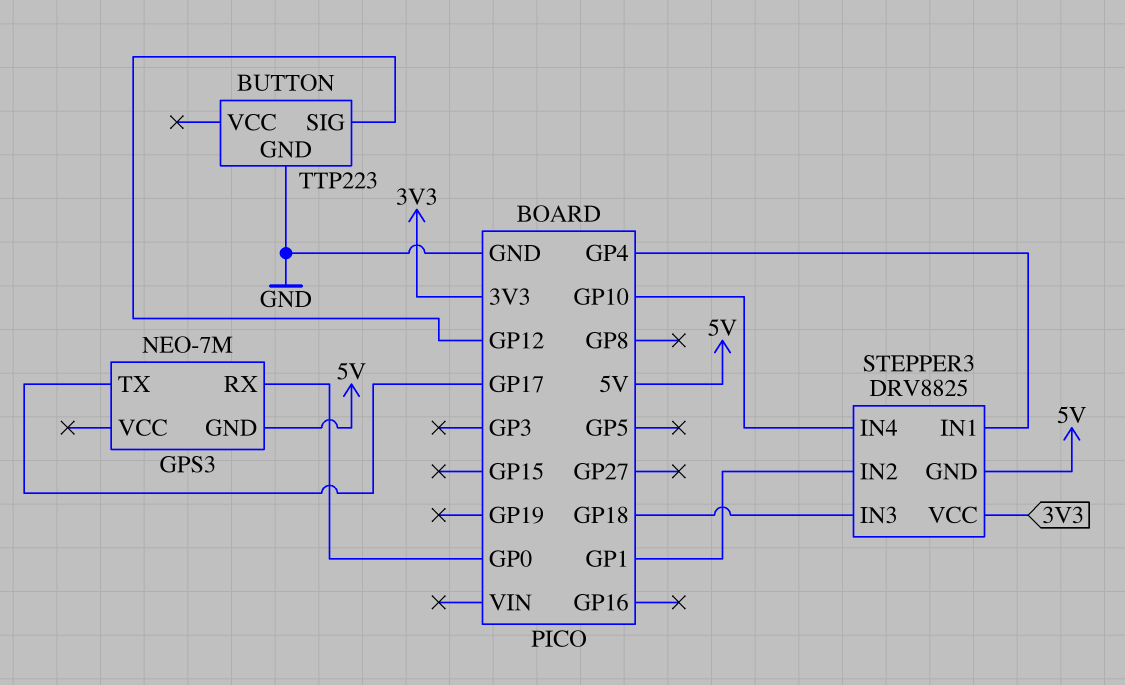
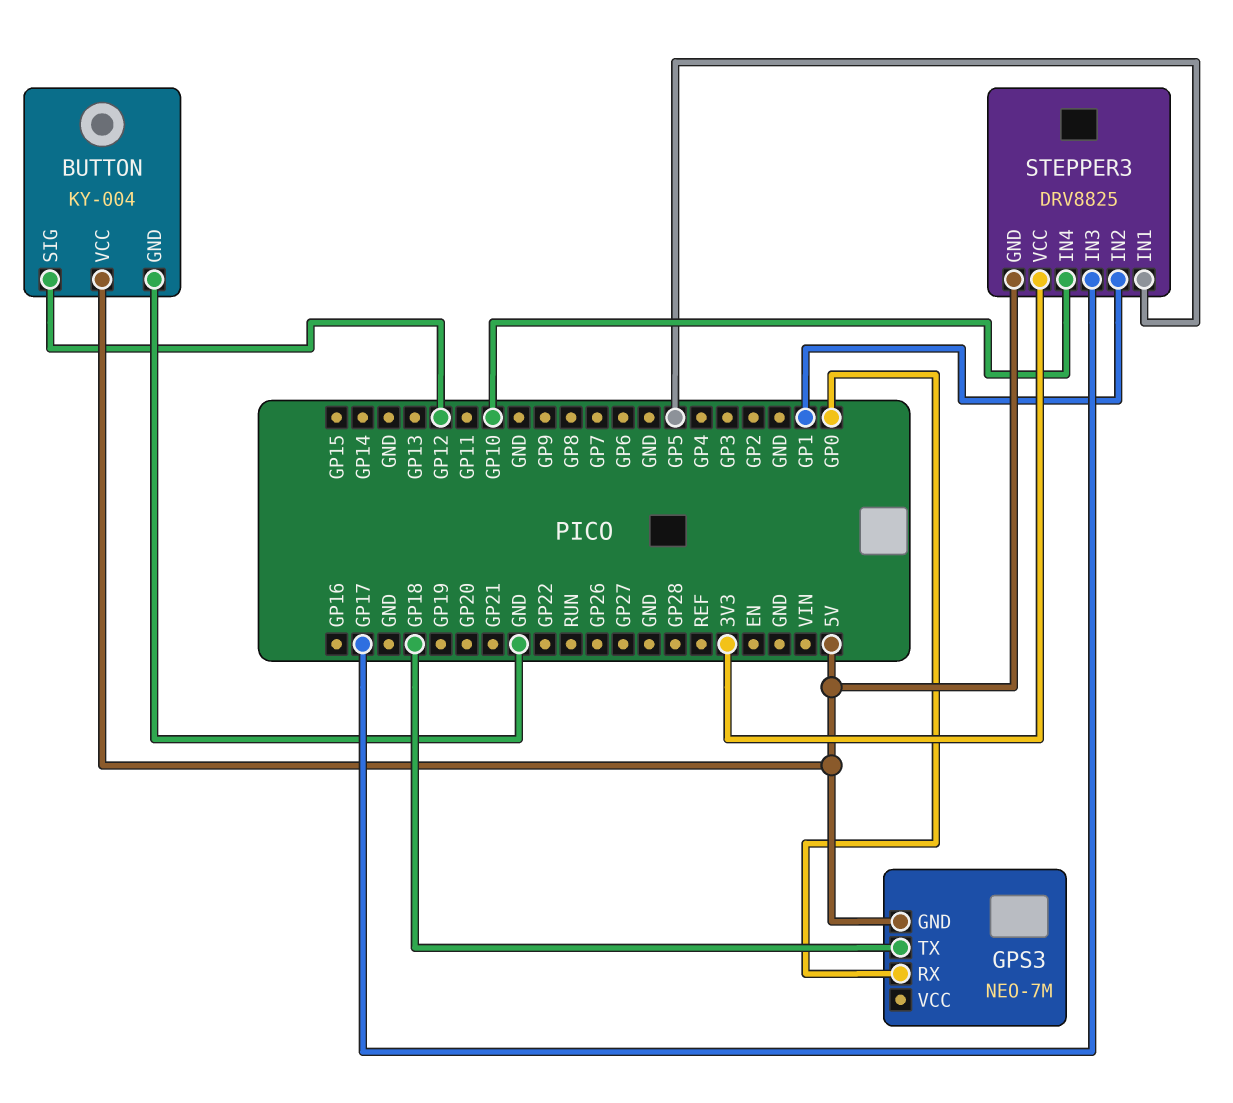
BUTTON: TTP223 -> KY-004
BUTTON pin VCC: none -> 5V
GPS3 pin TX: GP17 -> GP18
STEPPER3 pin IN1: GP4 -> GP5
STEPPER3 pin IN3: GP18 -> GP17

